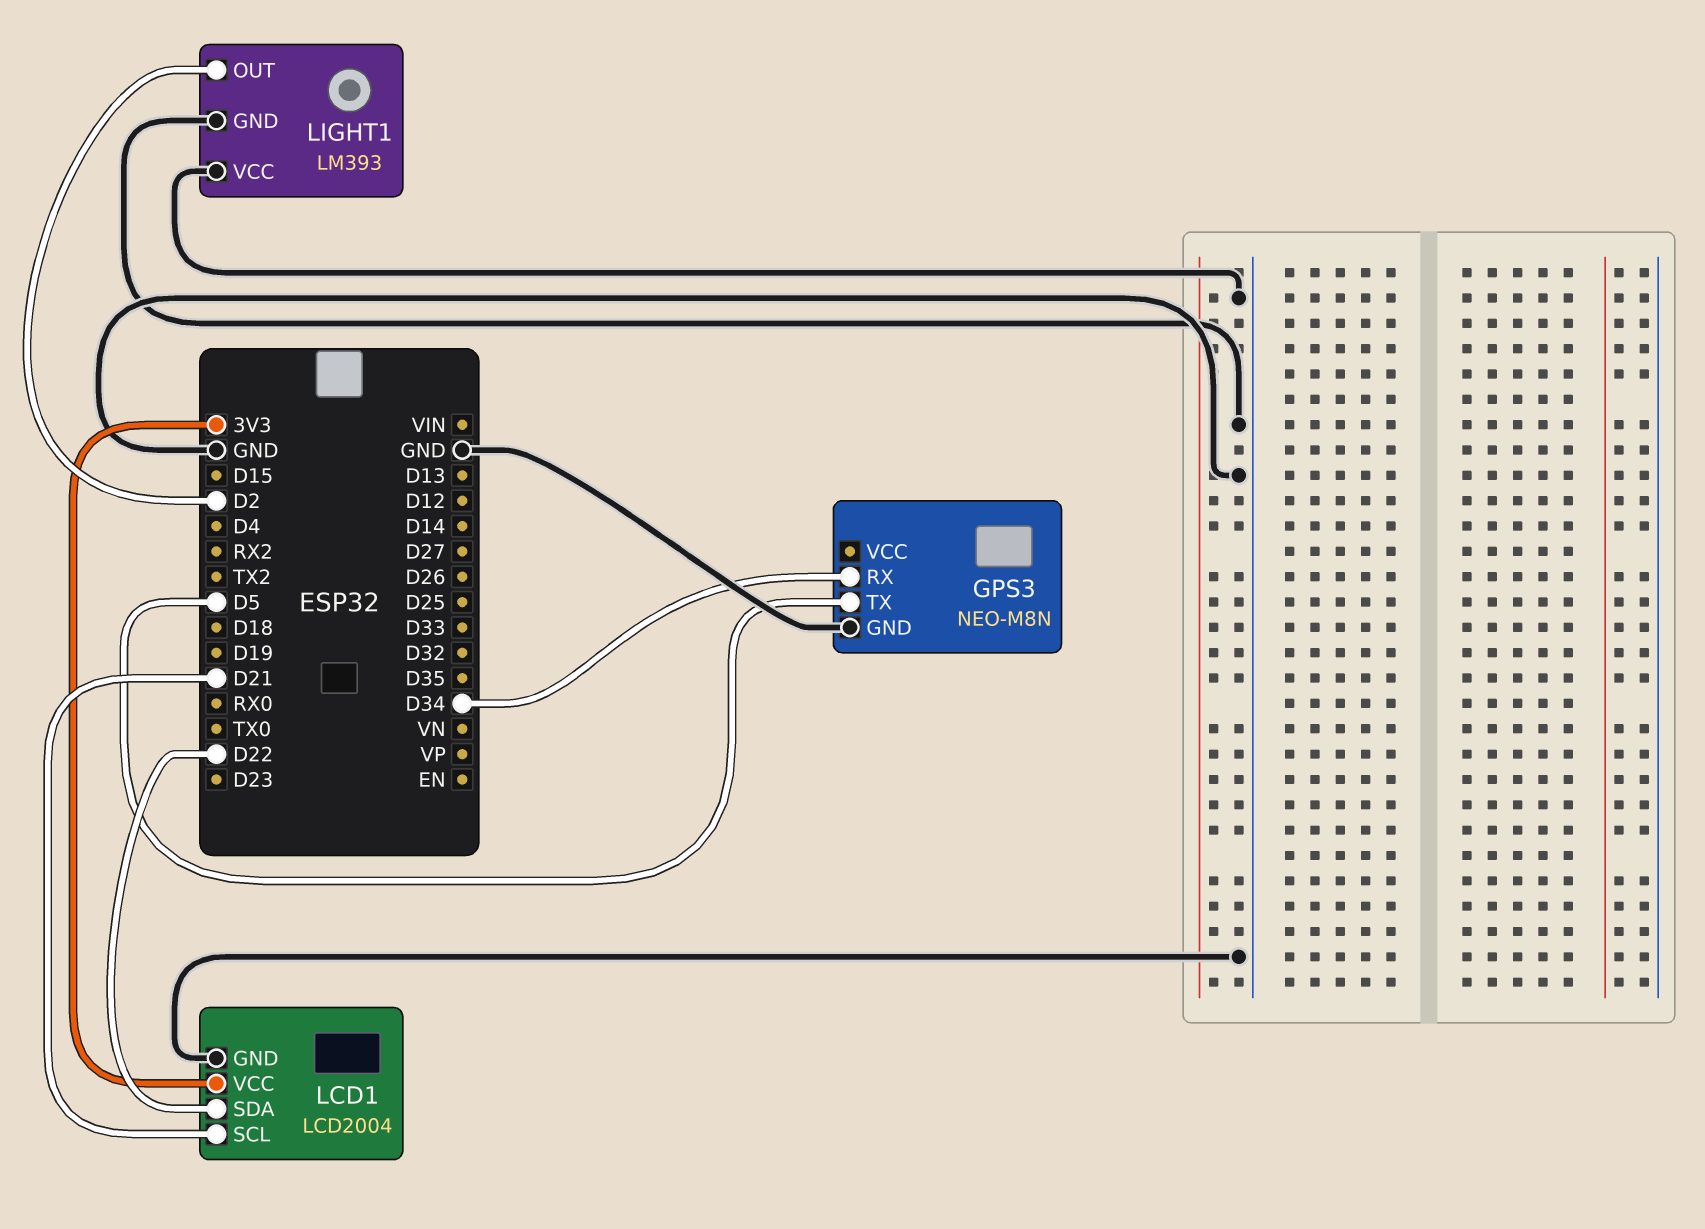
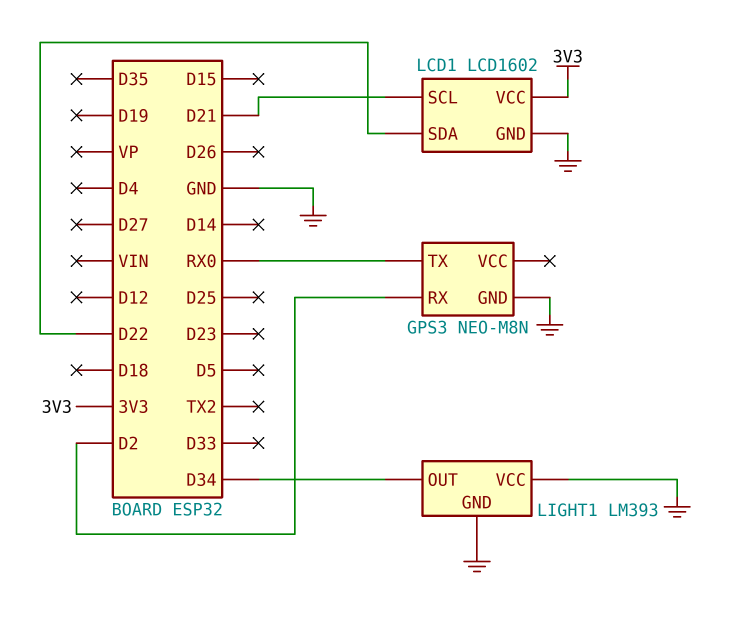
GPS3 pin RX: D34 -> D2
GPS3 pin TX: D5 -> RX0
LCD1: LCD2004 -> LCD1602
LIGHT1 pin OUT: D2 -> D34

